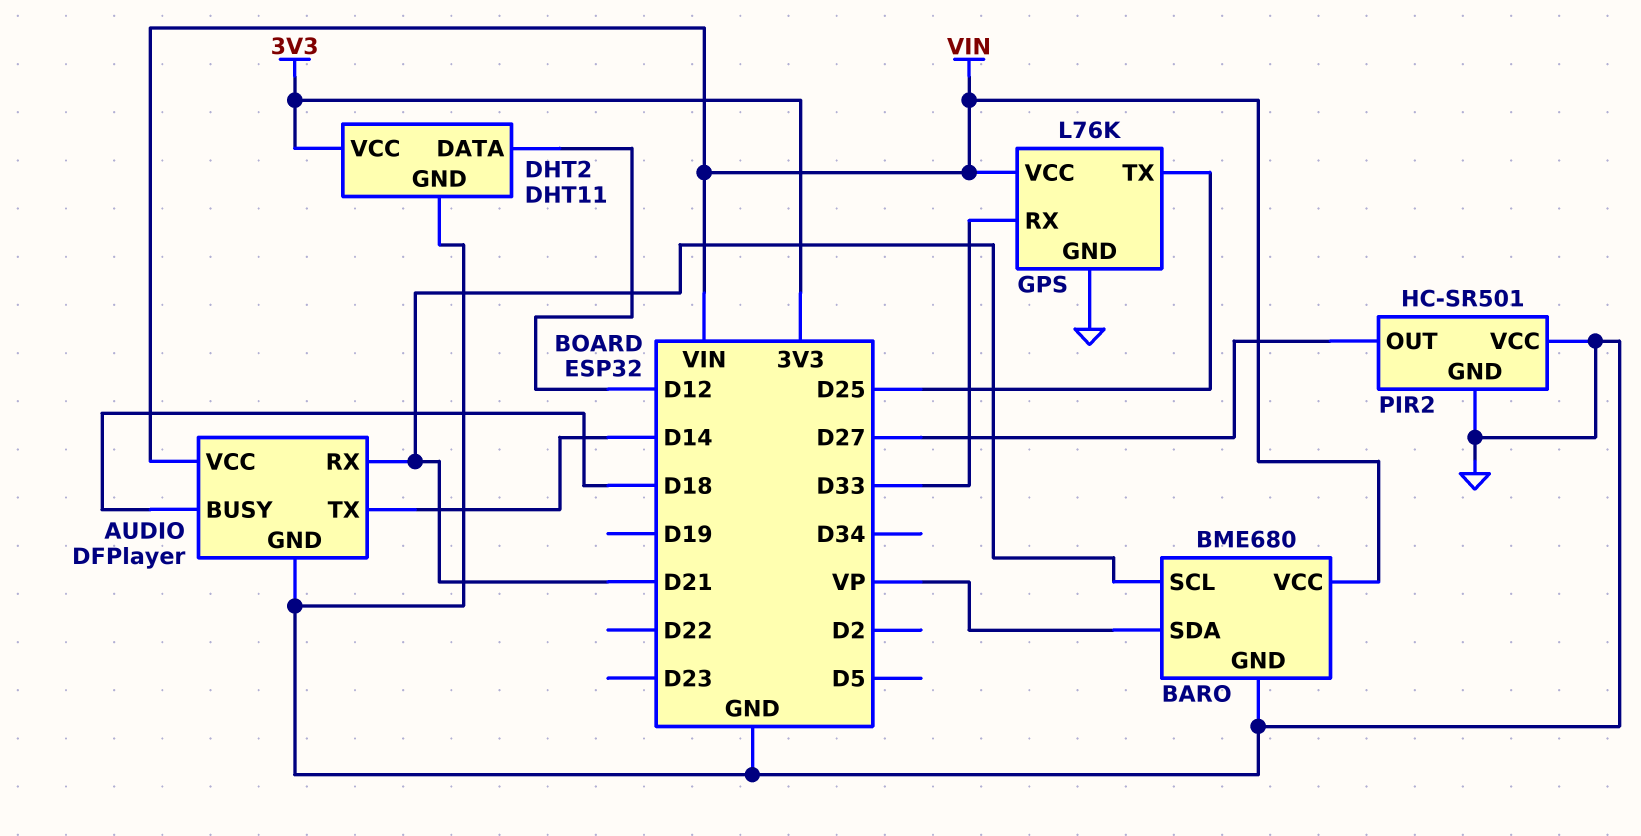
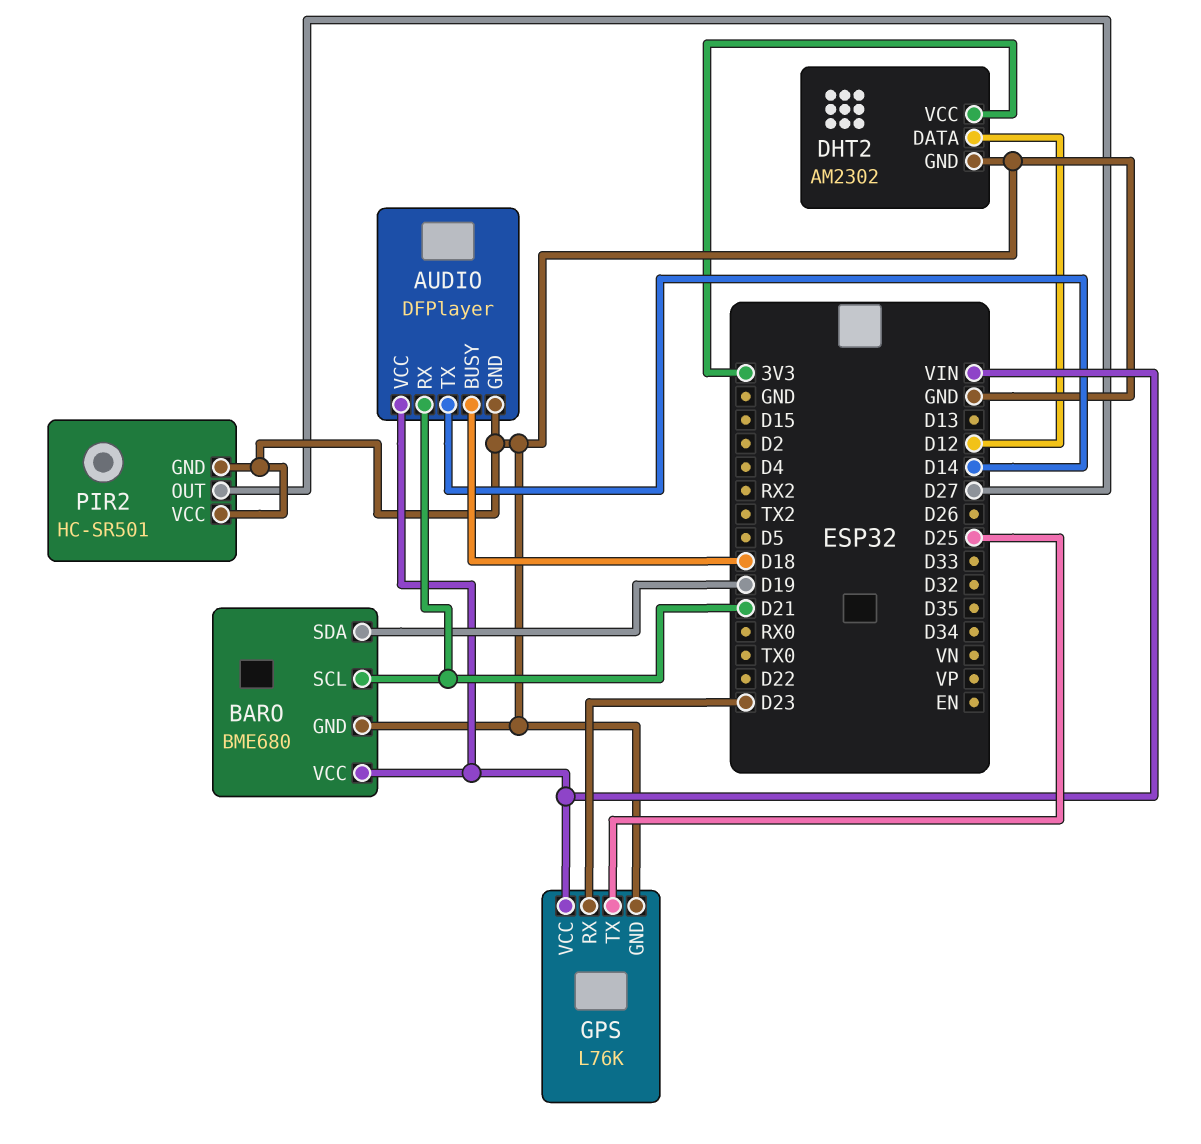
BARO pin SDA: VP -> D19
DHT2: DHT11 -> AM2302
GPS pin RX: D33 -> D23

